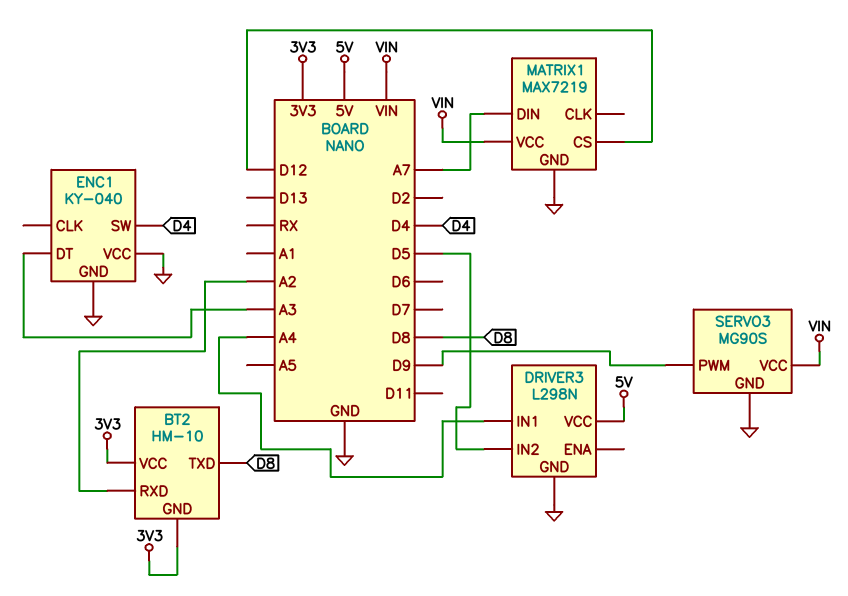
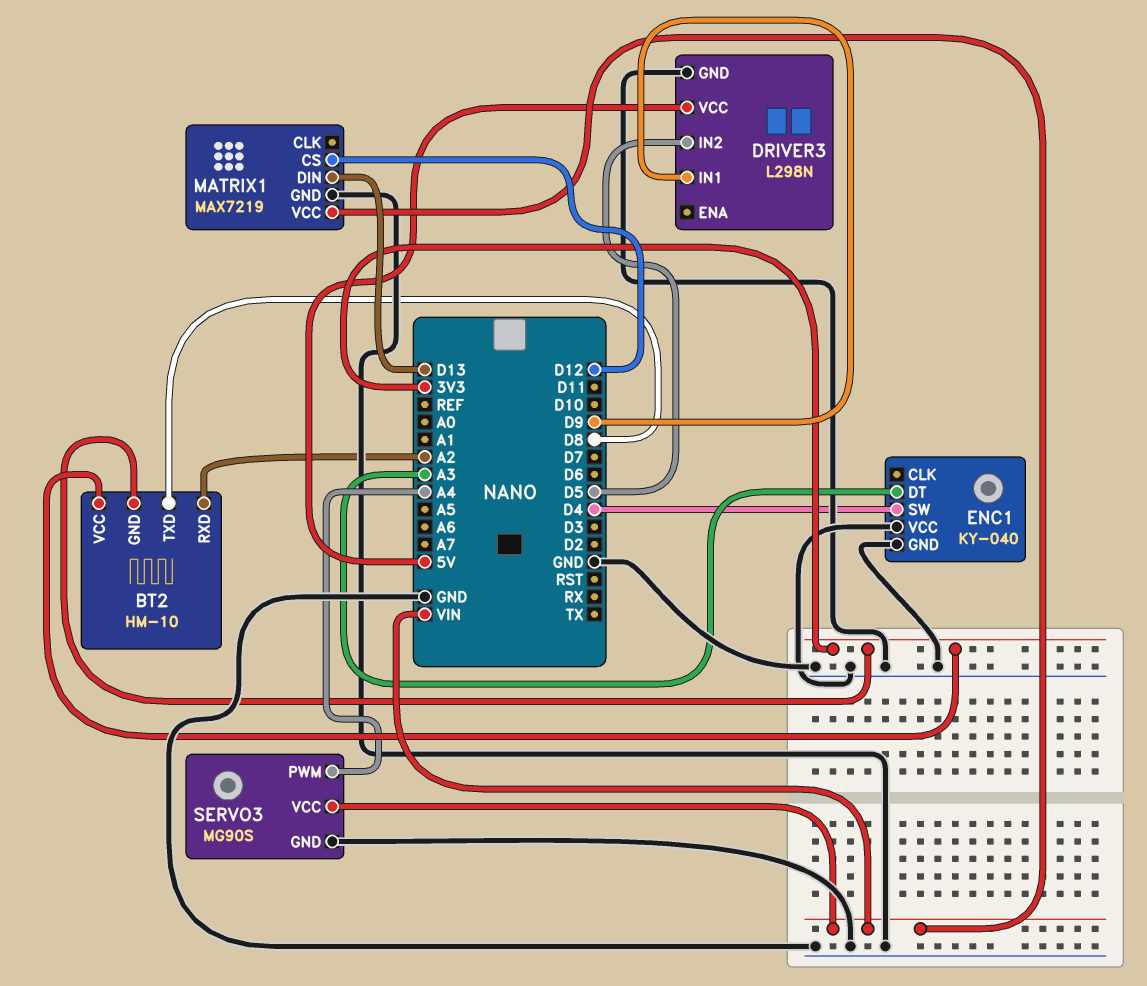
DRIVER3 pin IN1: A4 -> D9
MATRIX1 pin DIN: A7 -> D13
SERVO3 pin PWM: D9 -> A4

